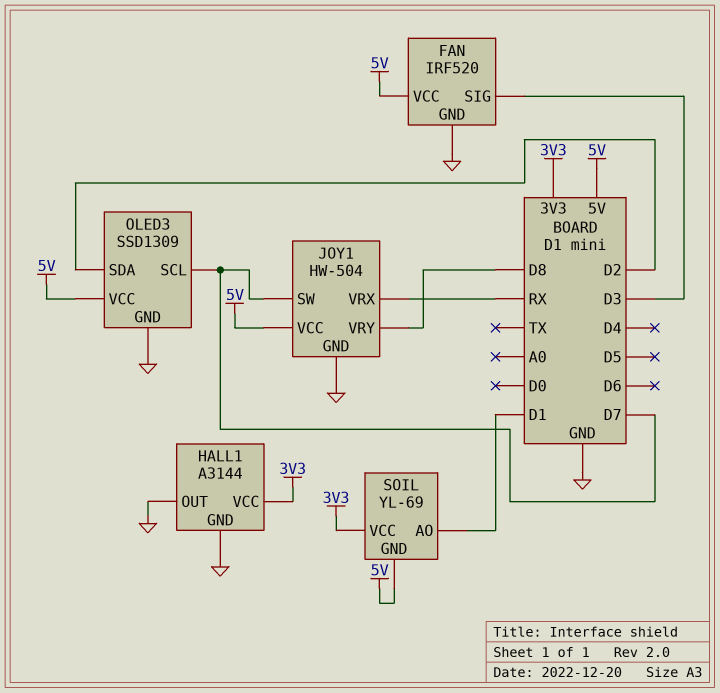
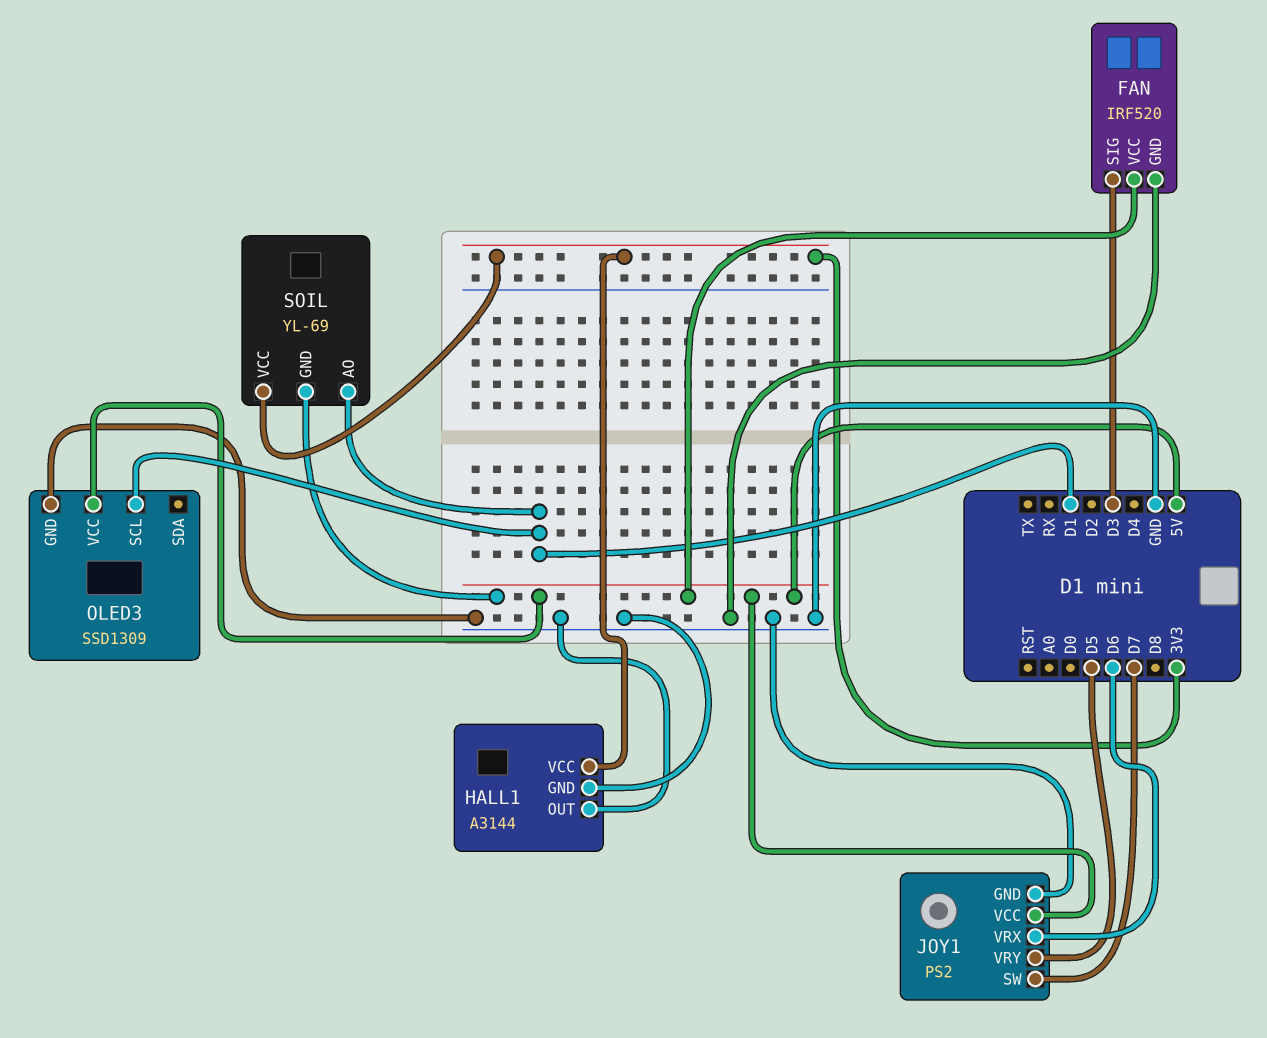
JOY1: HW-504 -> PS2
JOY1 pin VRX: RX -> D6
JOY1 pin VRY: D8 -> D5
OLED3 pin SCL: D7 -> D1
OLED3 pin SDA: D2 -> none

